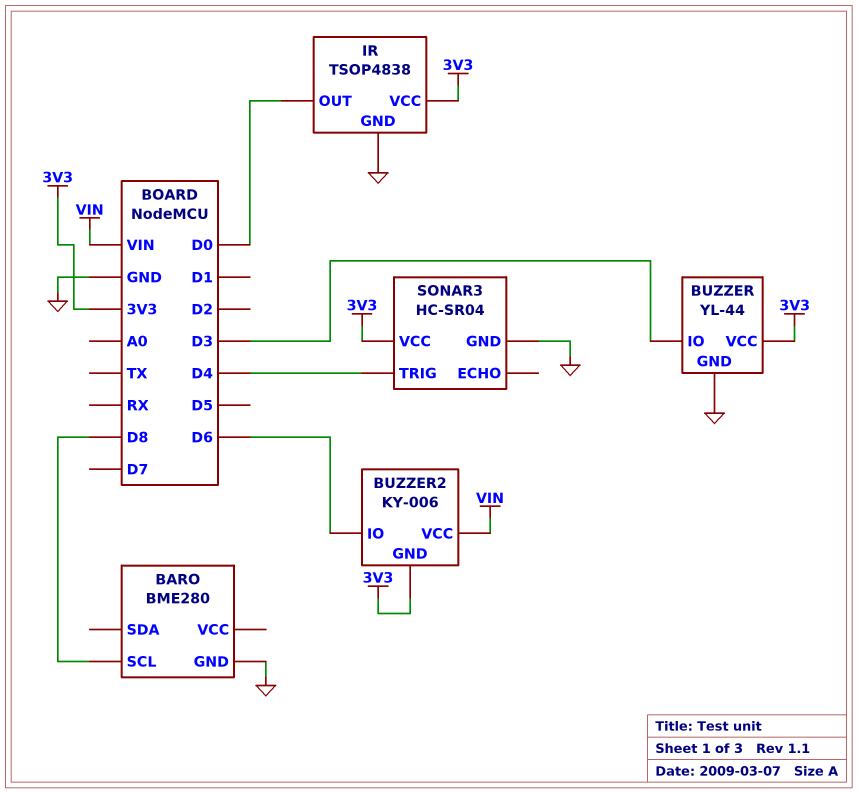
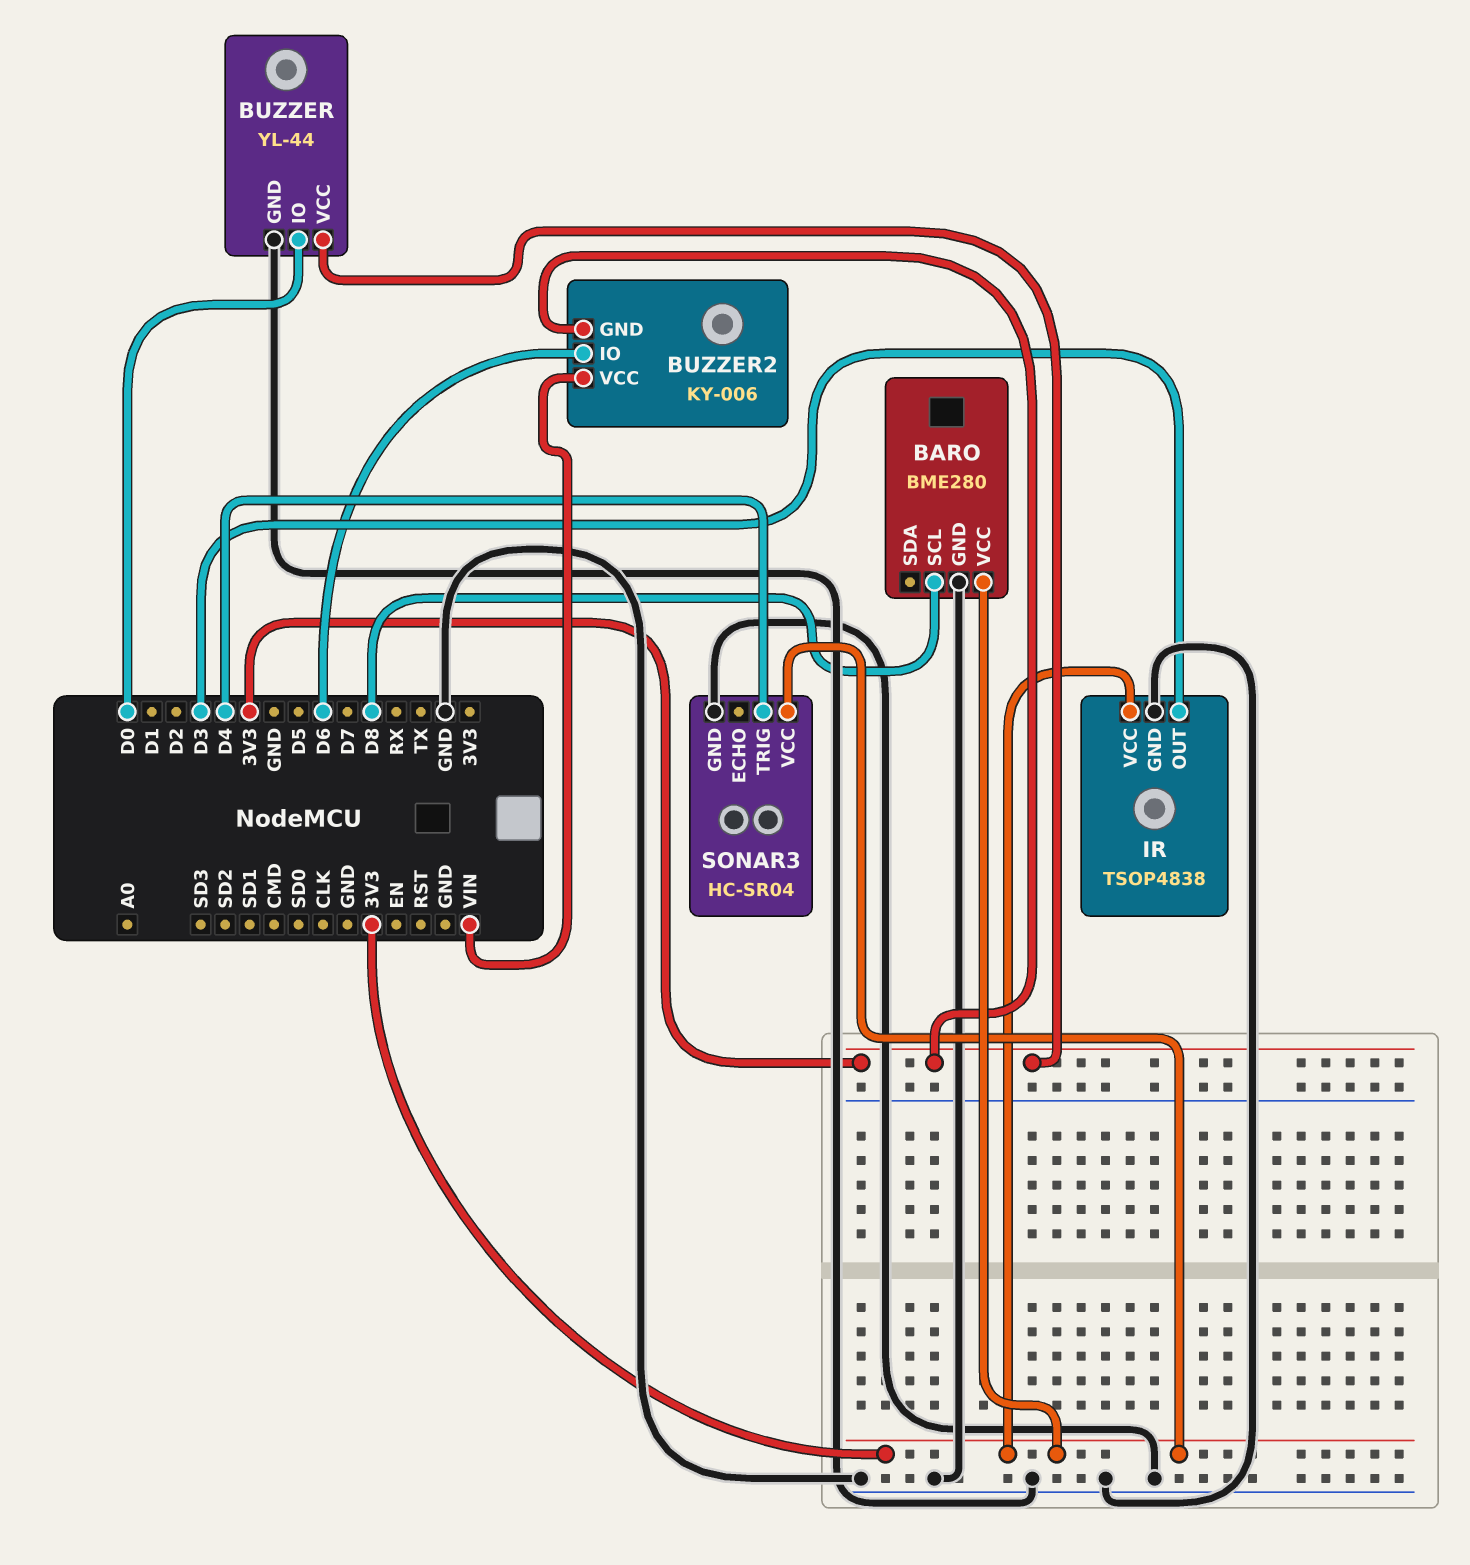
BARO pin VCC: none -> 3V3
BUZZER pin IO: D3 -> D0
IR pin OUT: D0 -> D3

